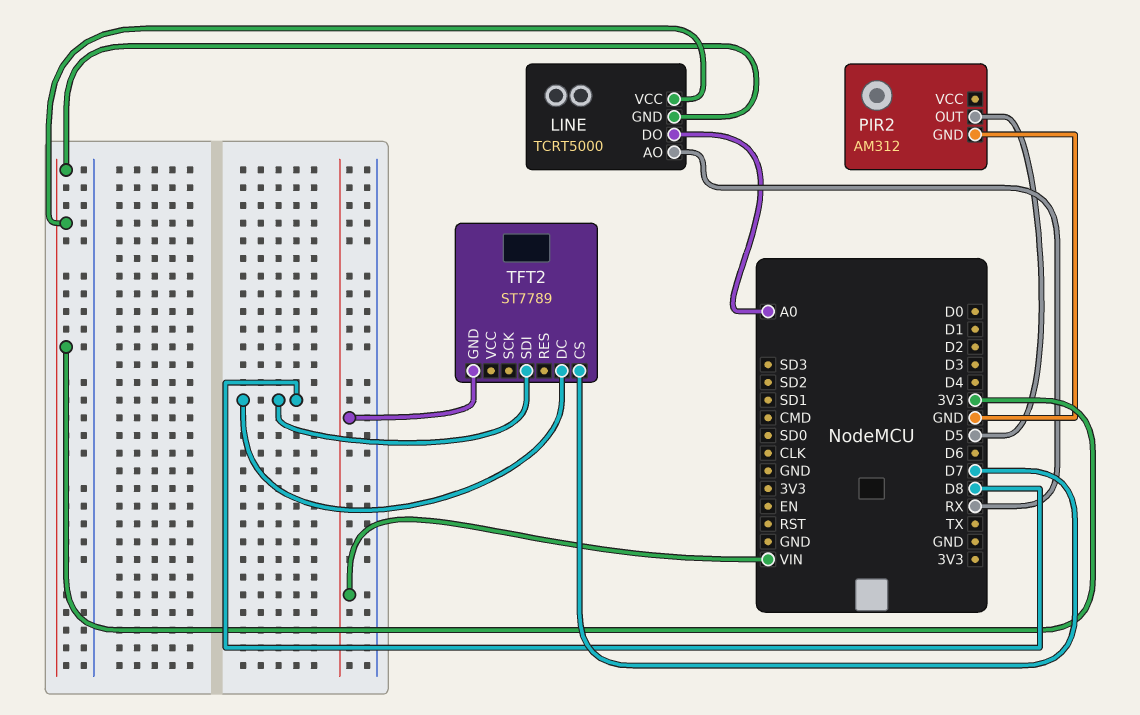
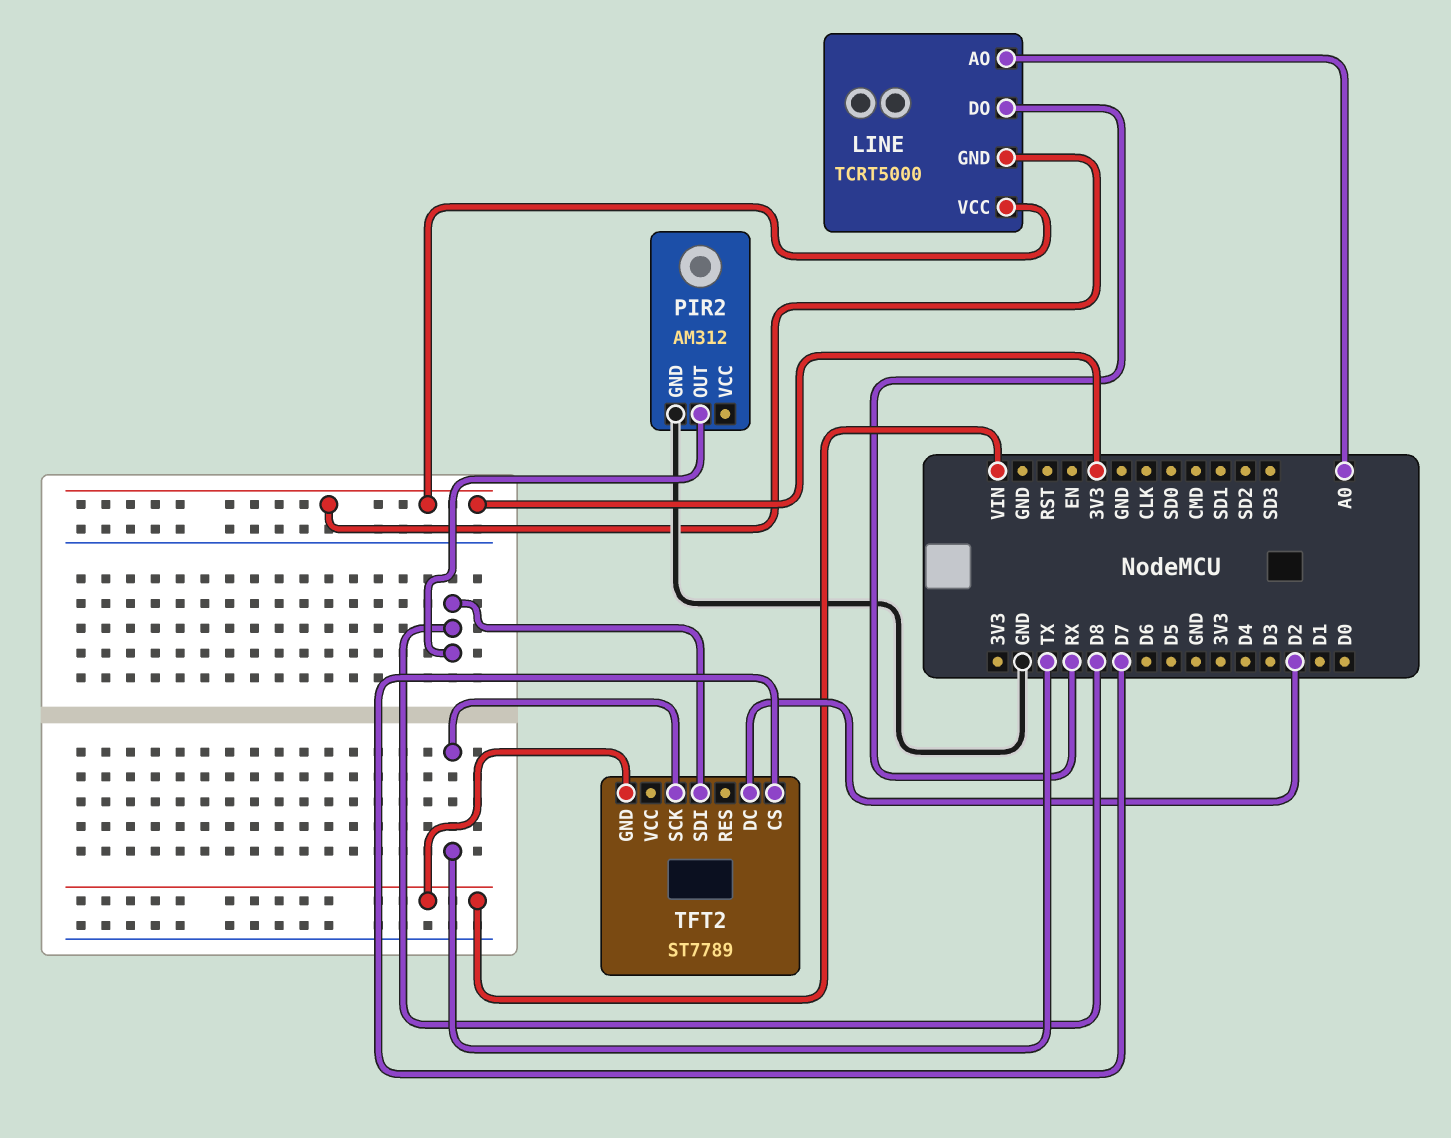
LINE pin AO: RX -> A0
LINE pin DO: A0 -> RX
PIR2 pin OUT: D5 -> D8
TFT2 pin DC: D8 -> D2
TFT2 pin SCK: none -> TX

